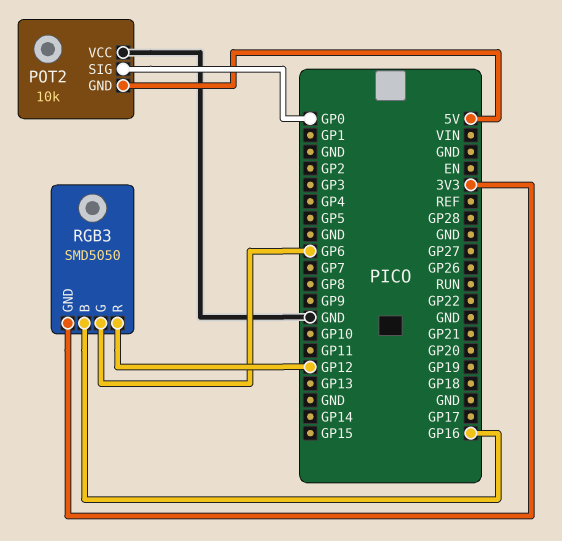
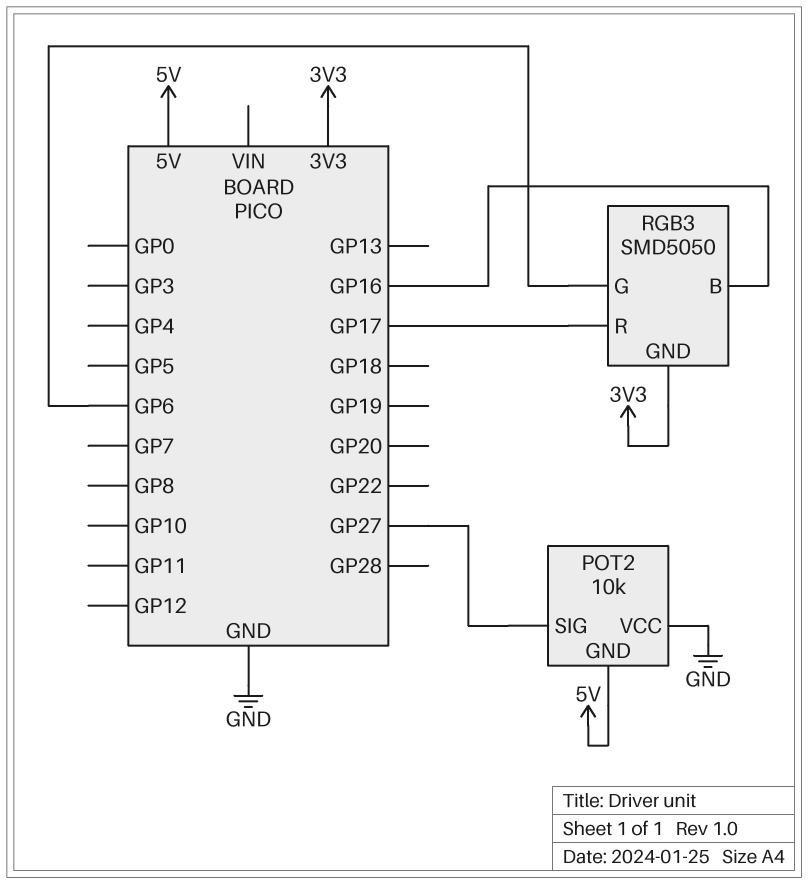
POT2 pin SIG: GP0 -> GP27
RGB3 pin R: GP12 -> GP17

